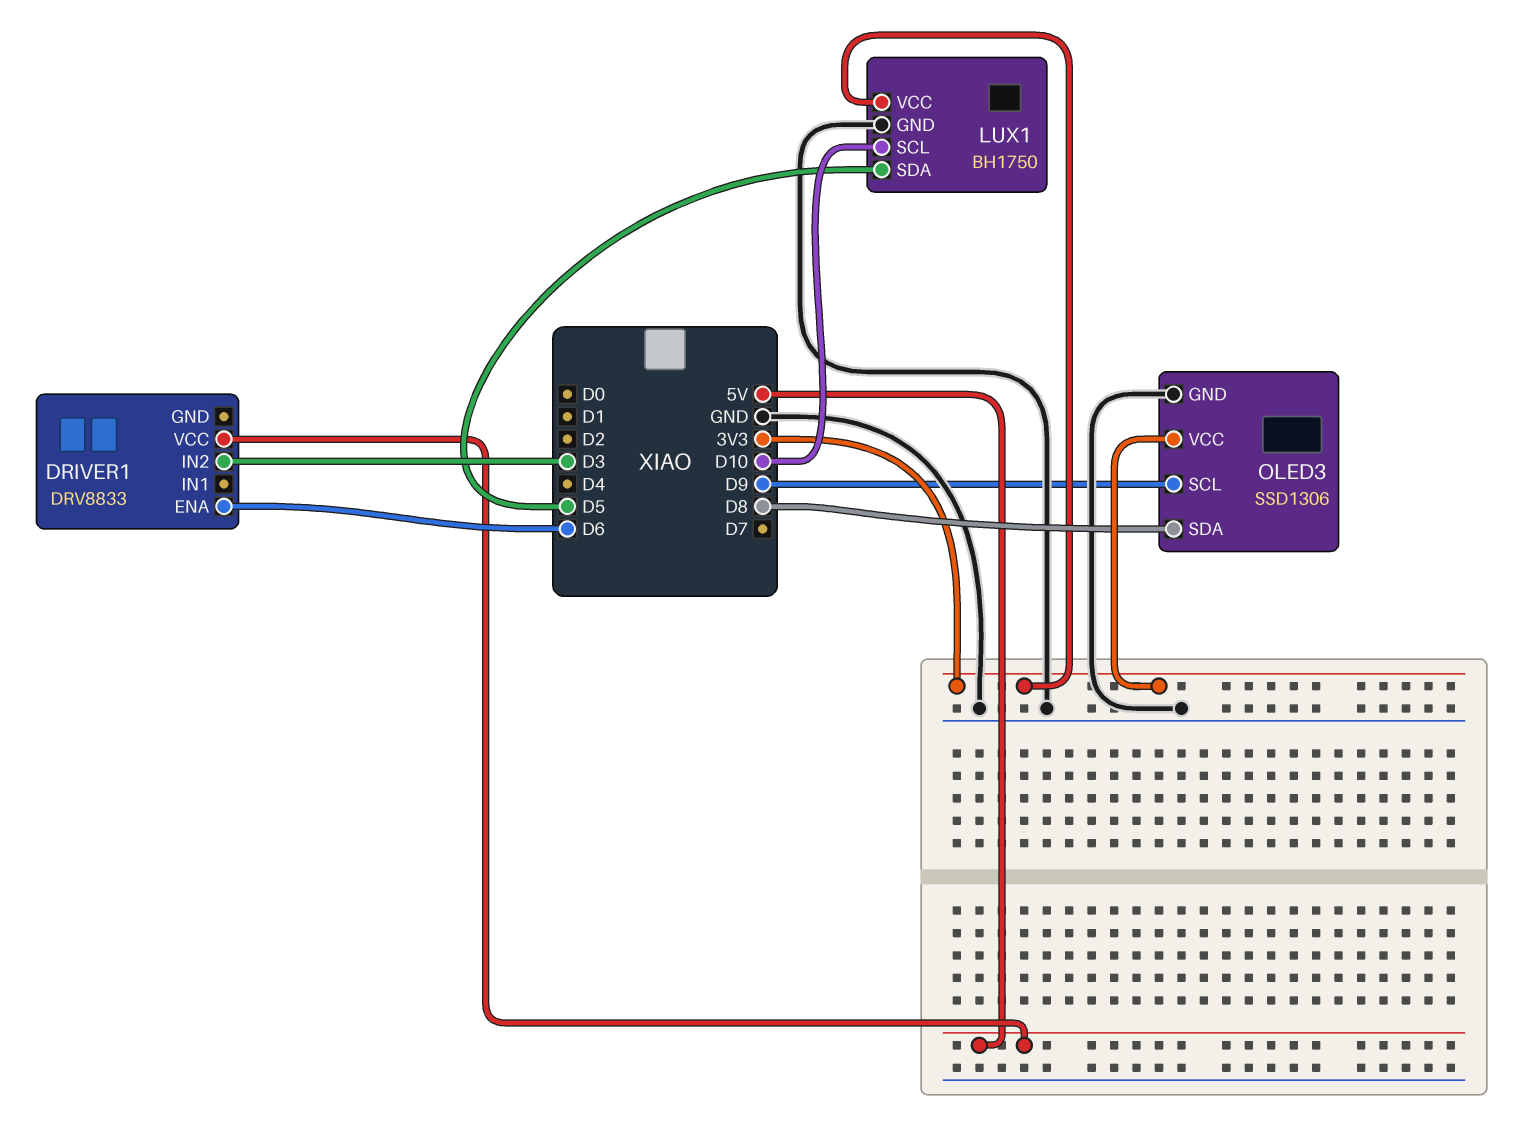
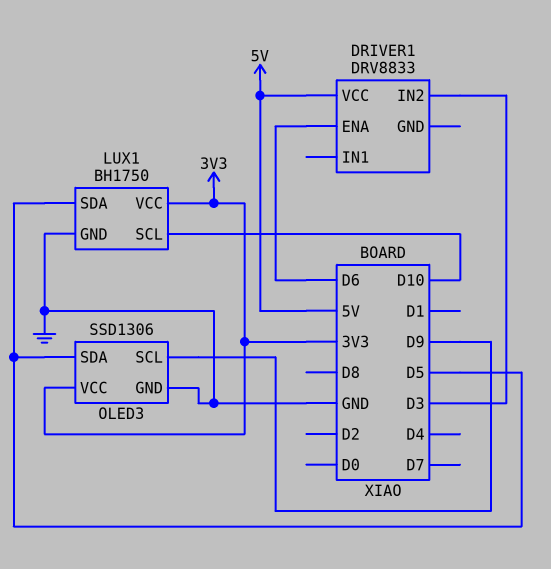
OLED3 pin SDA: D8 -> D5

